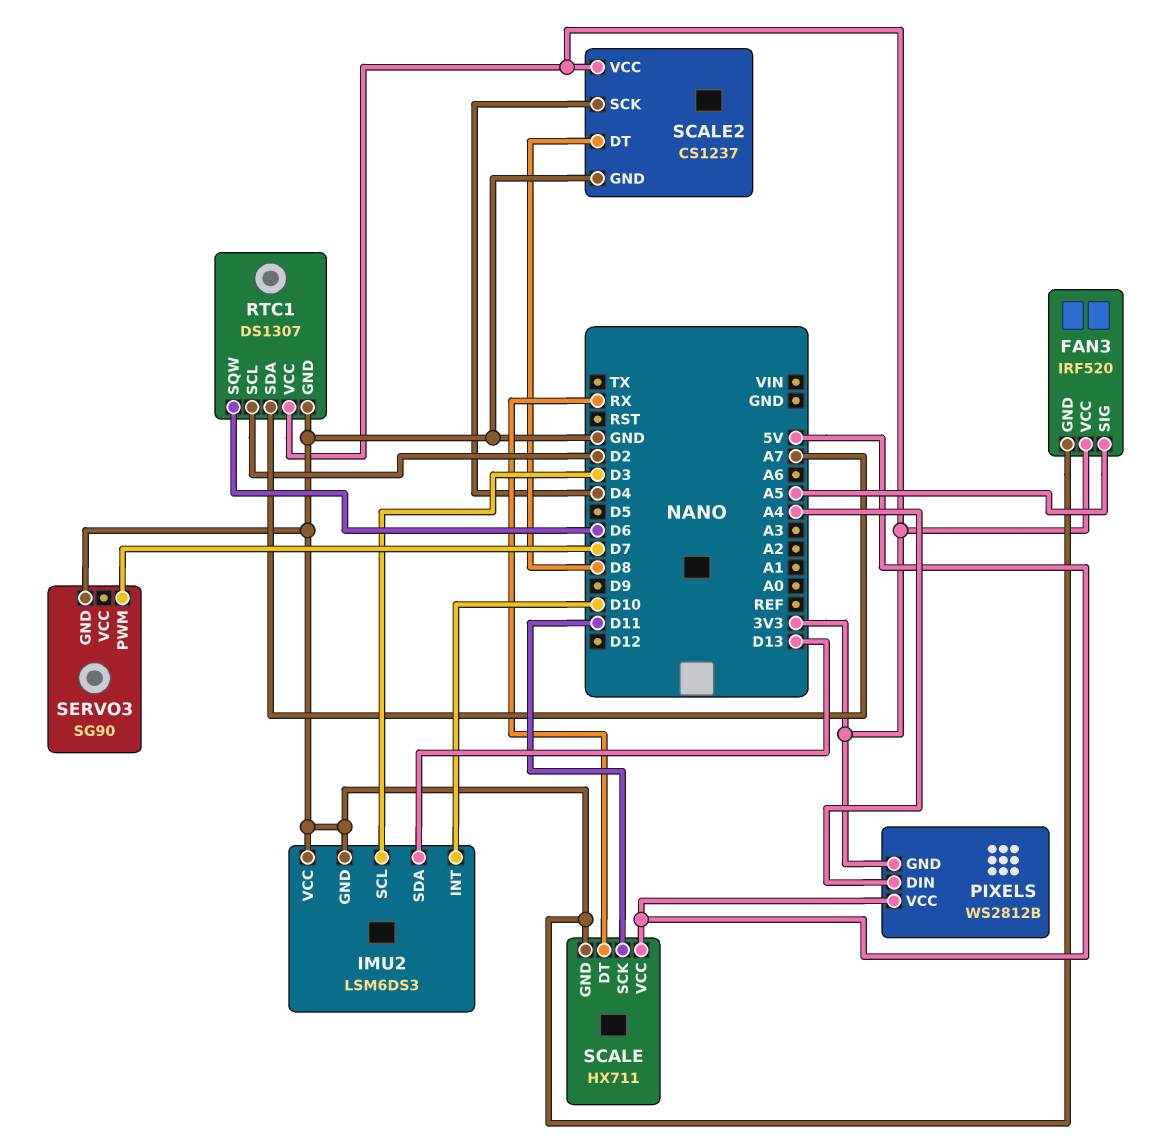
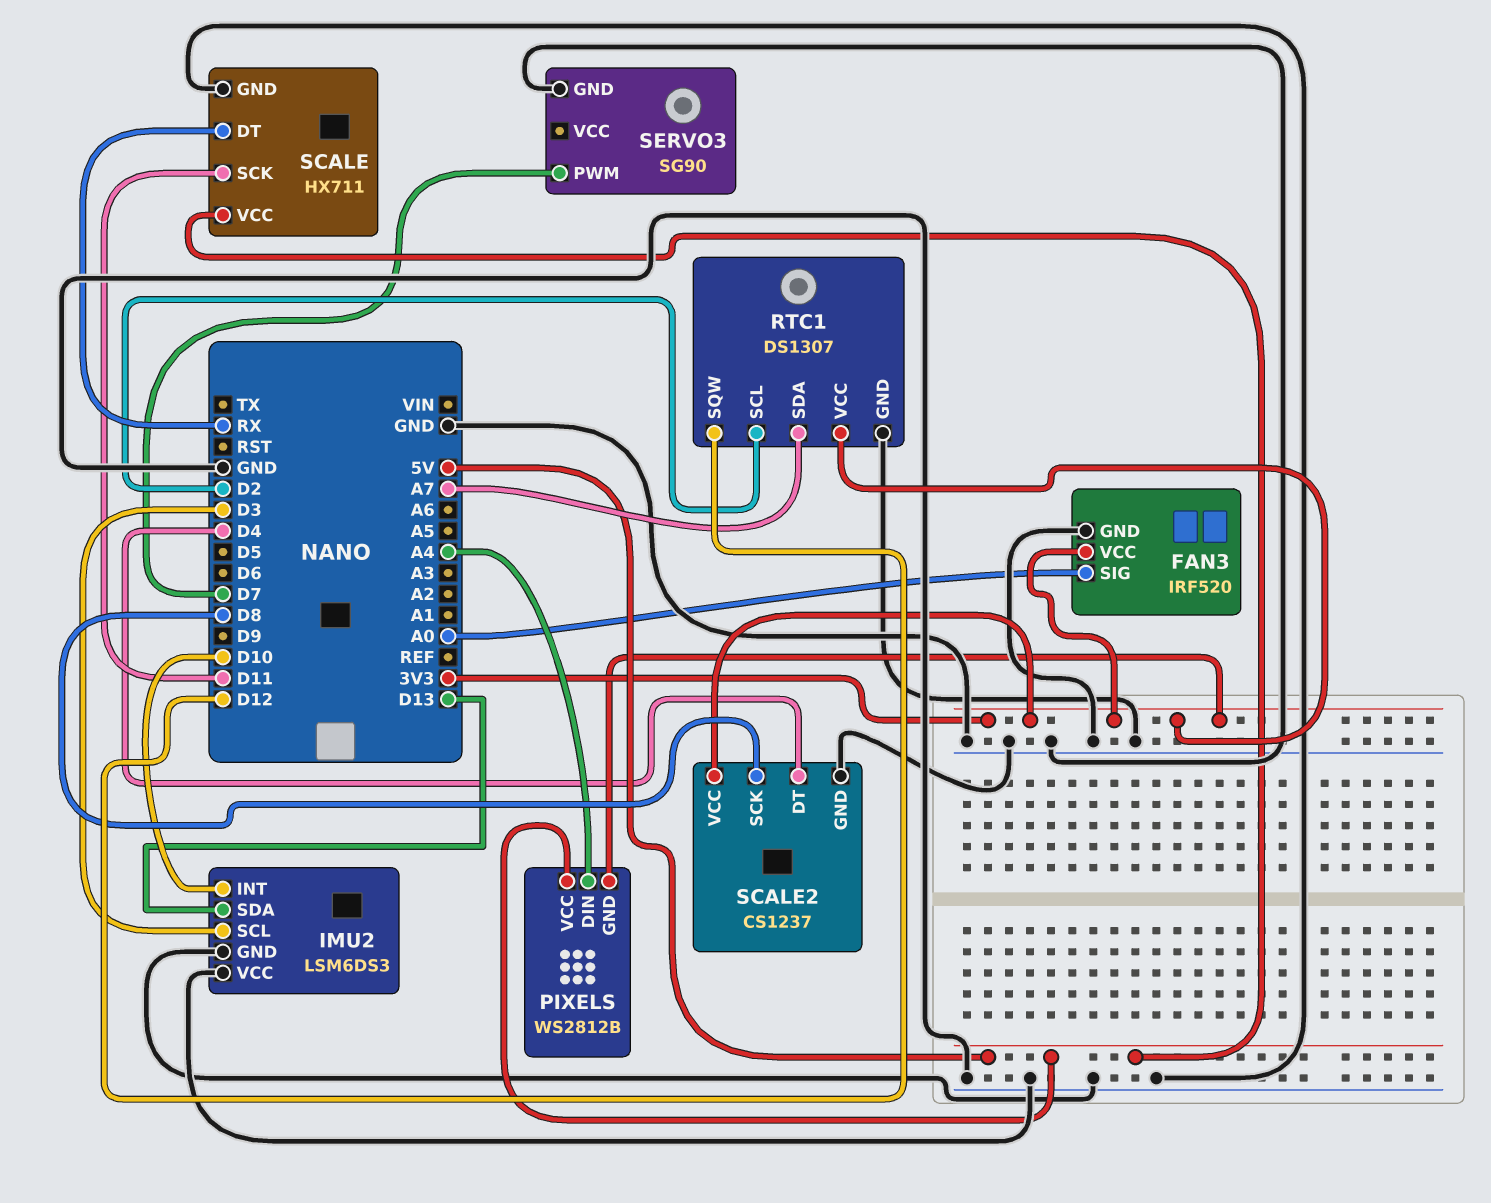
FAN3 pin SIG: A5 -> A0
RTC1 pin SQW: D6 -> D12
SCALE2 pin DT: D8 -> D4
SCALE2 pin SCK: D4 -> D8

